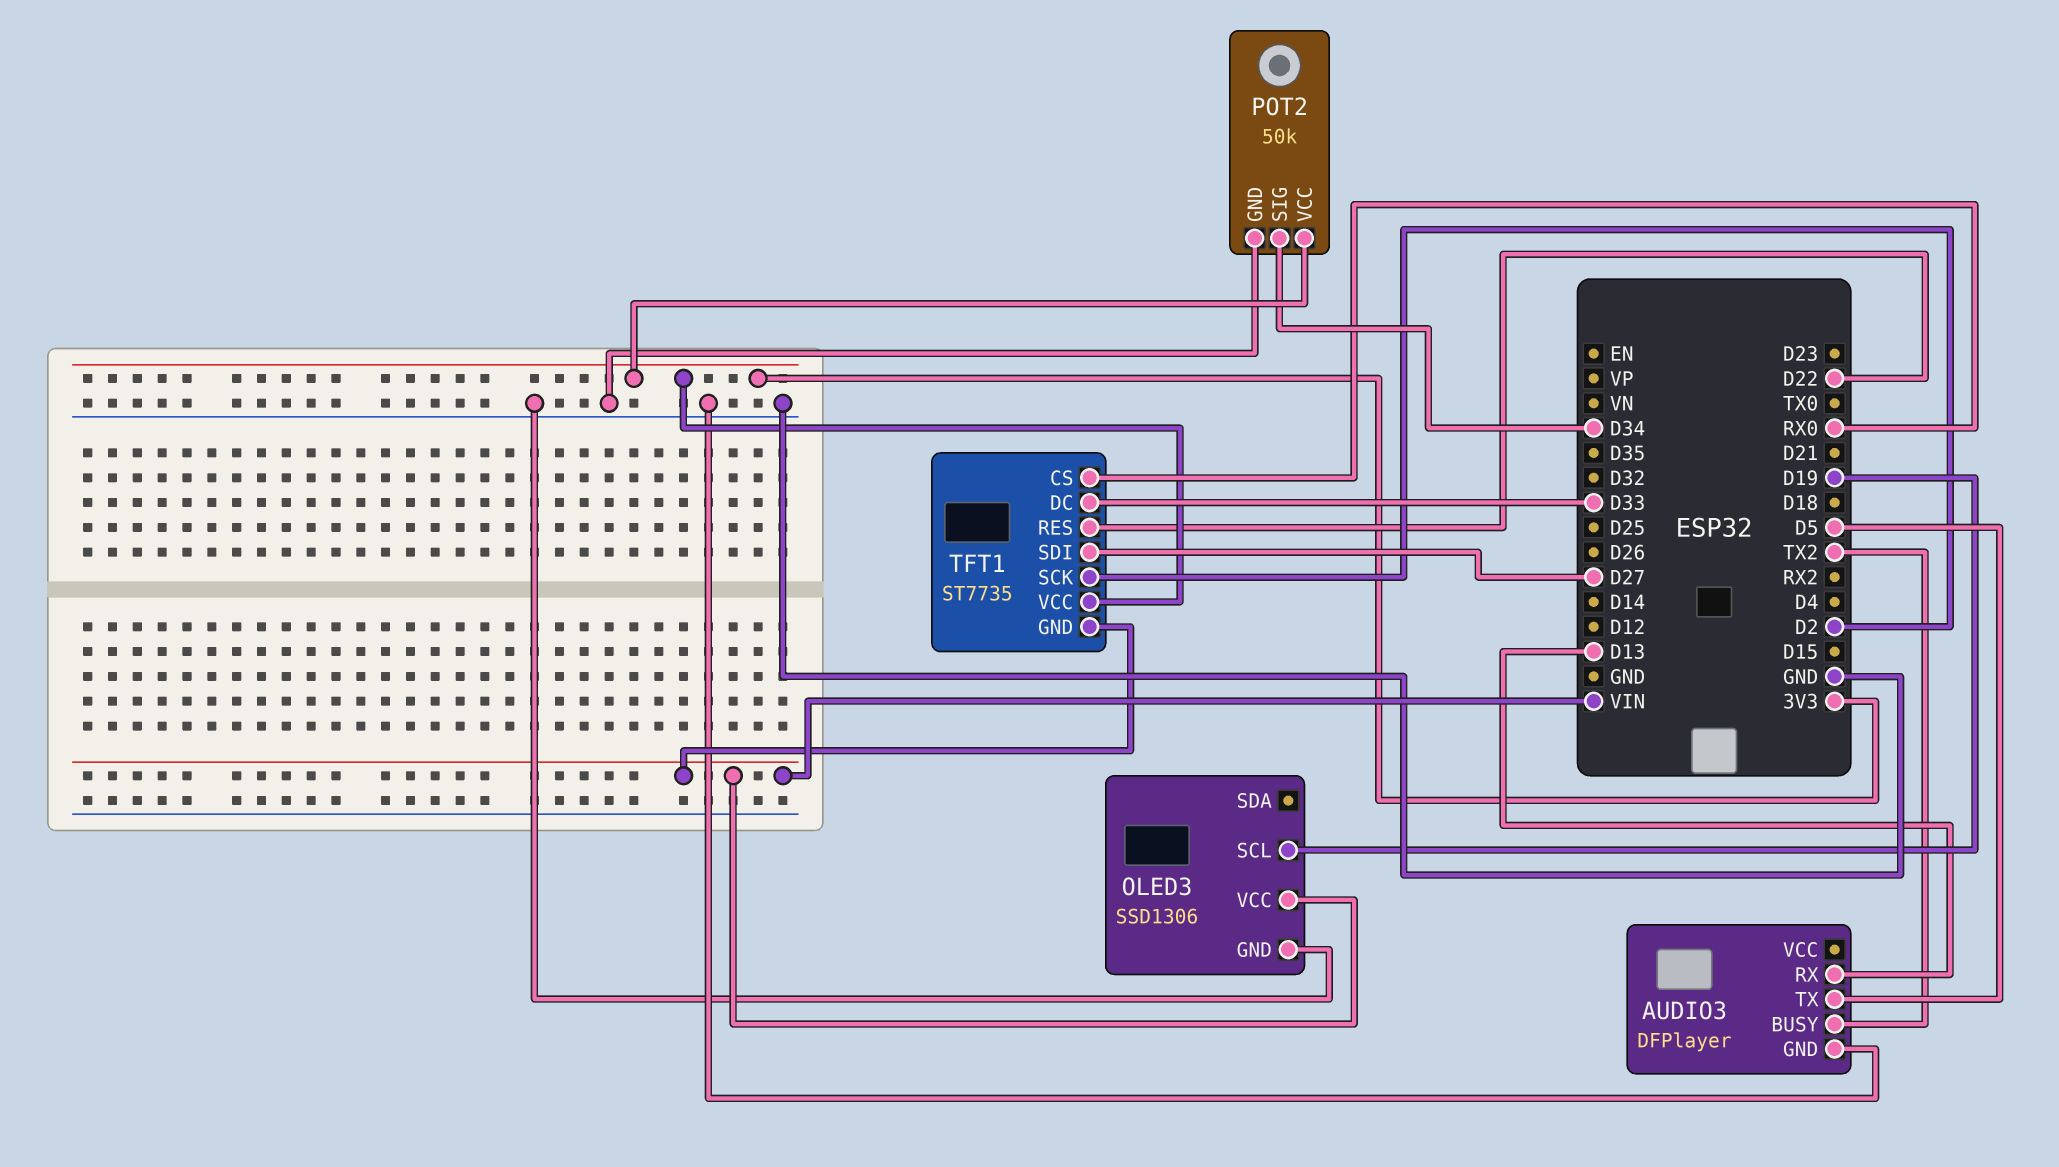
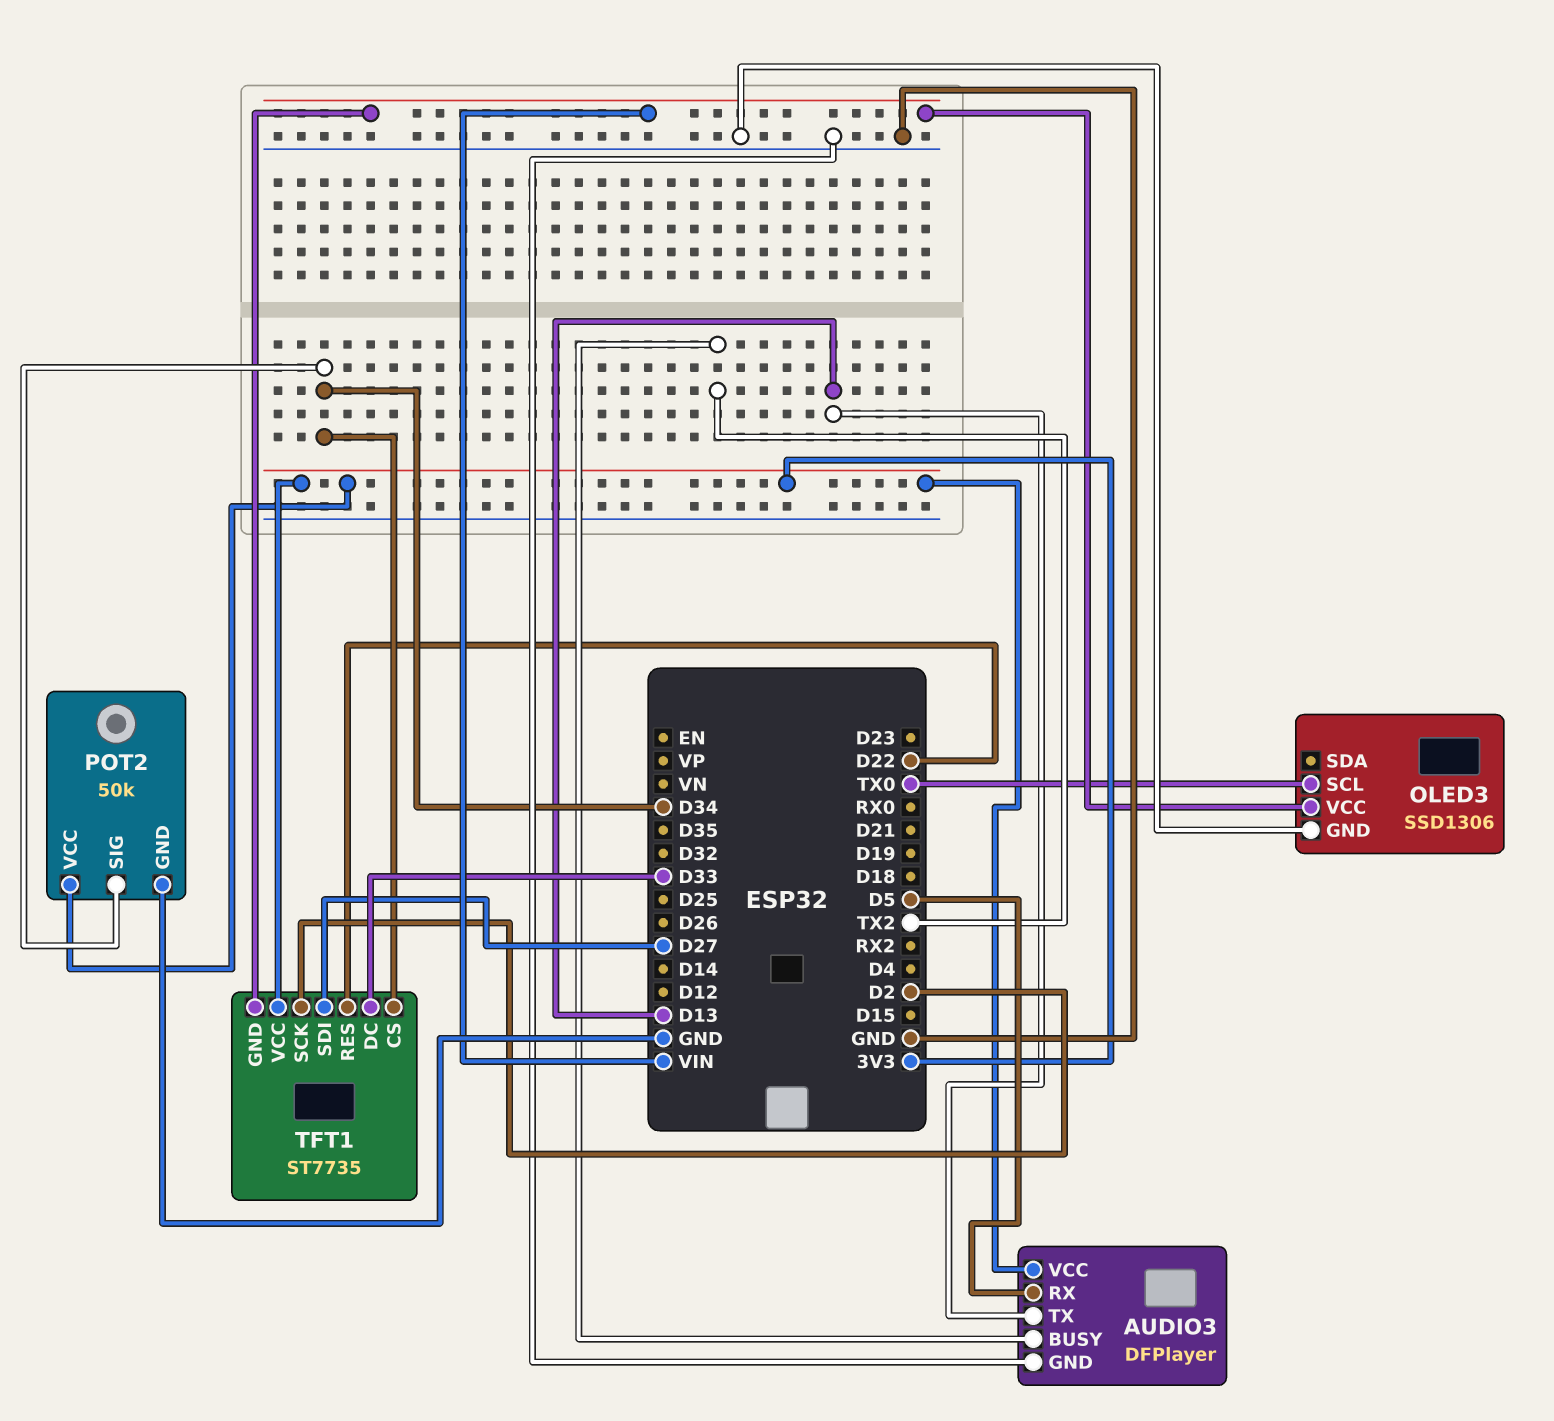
AUDIO3 pin RX: D13 -> D5
AUDIO3 pin TX: D5 -> D13
AUDIO3 pin VCC: none -> 3V3
OLED3 pin SCL: D19 -> TX0
TFT1 pin CS: RX0 -> D34

